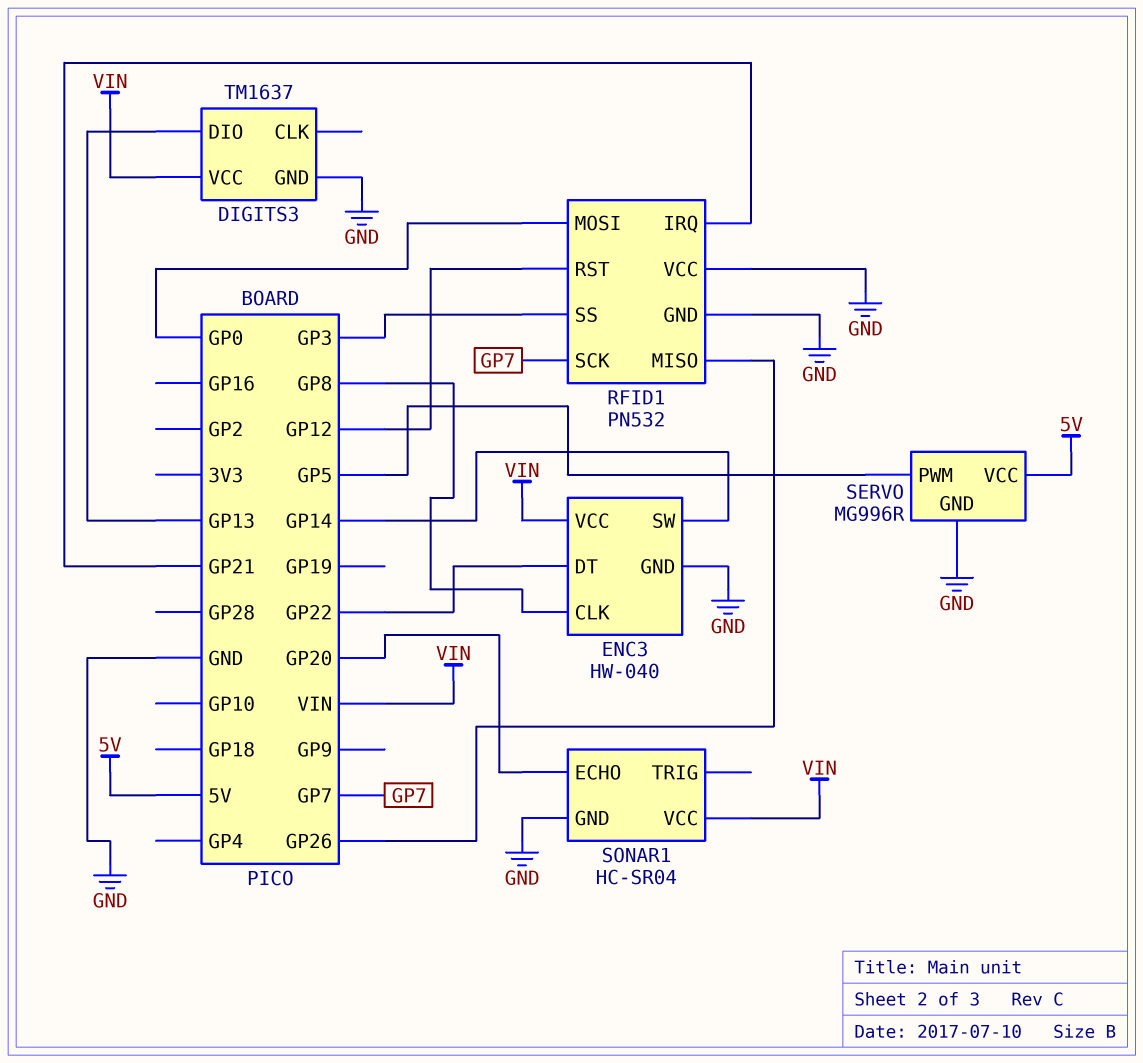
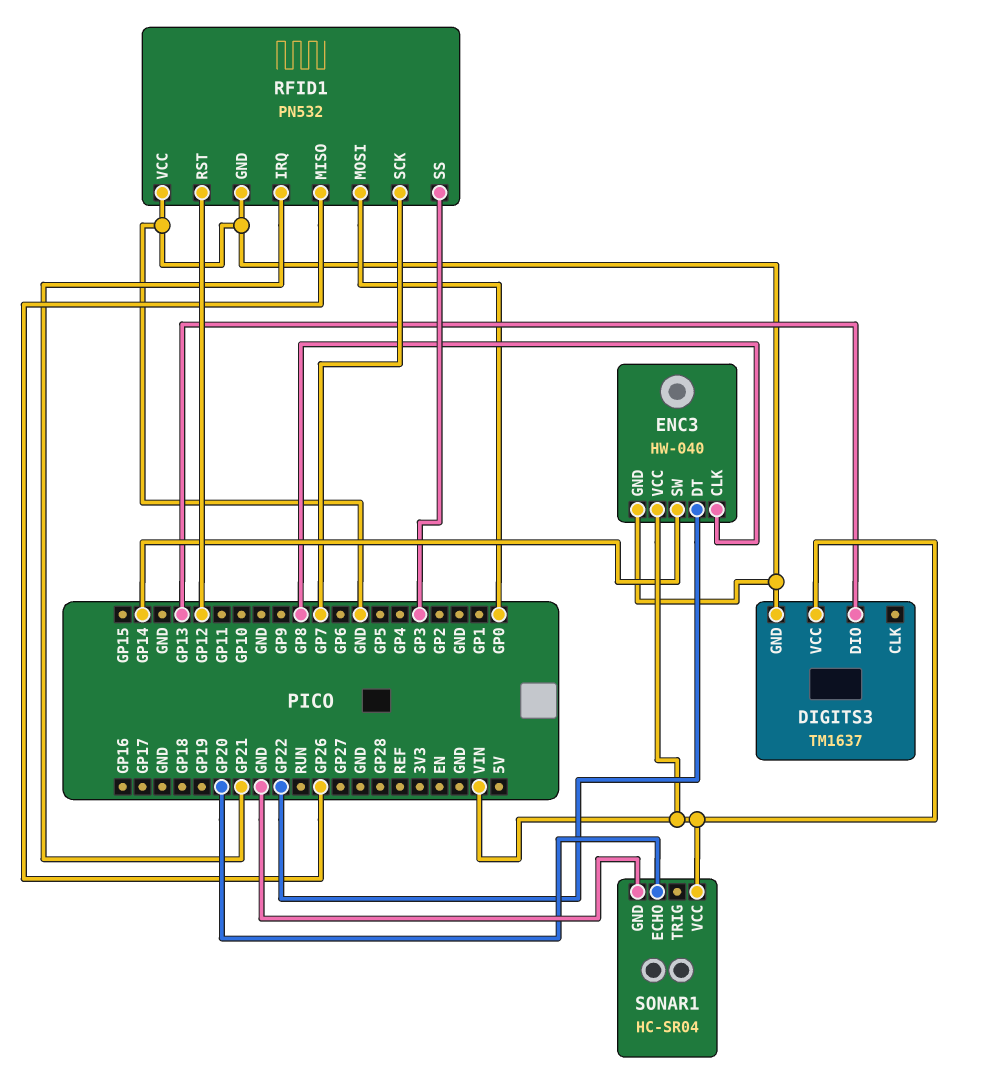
SERVO: MG996R -> none
SERVO pin GND: GND -> none
SERVO pin PWM: GP5 -> none
SERVO pin VCC: 5V -> none

